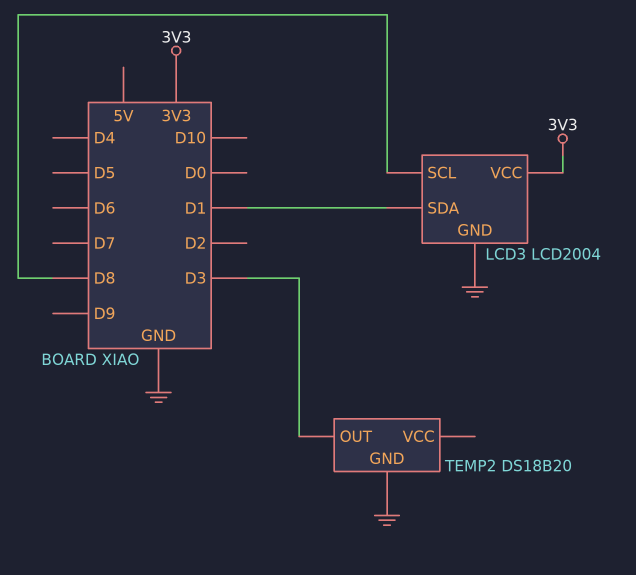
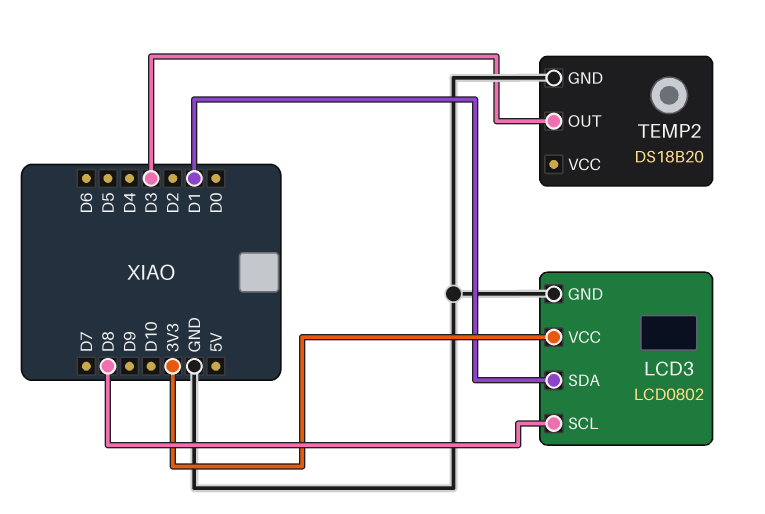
LCD3: LCD2004 -> LCD0802

